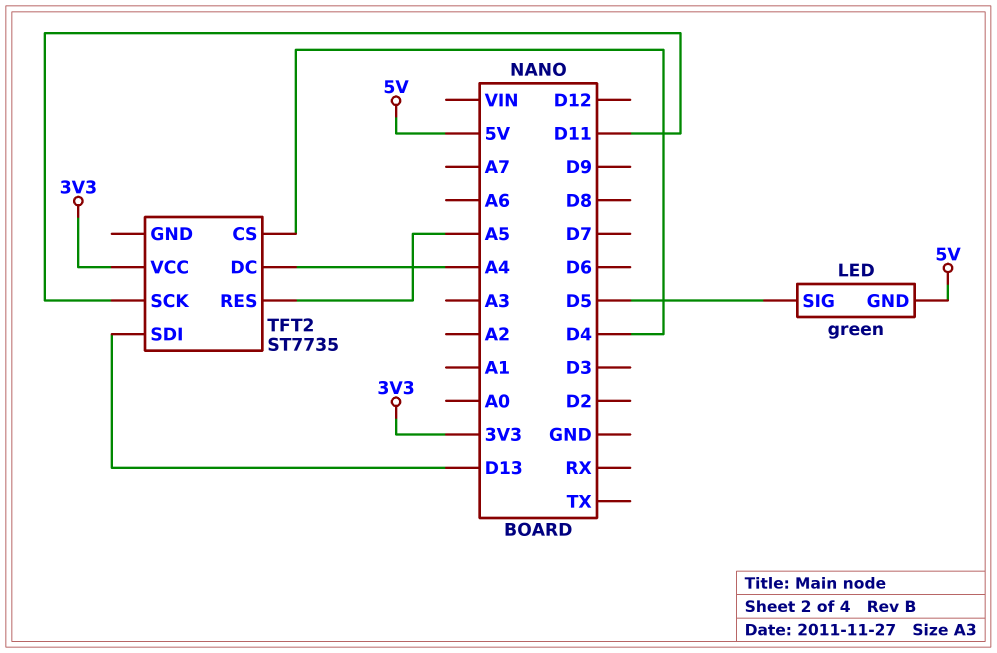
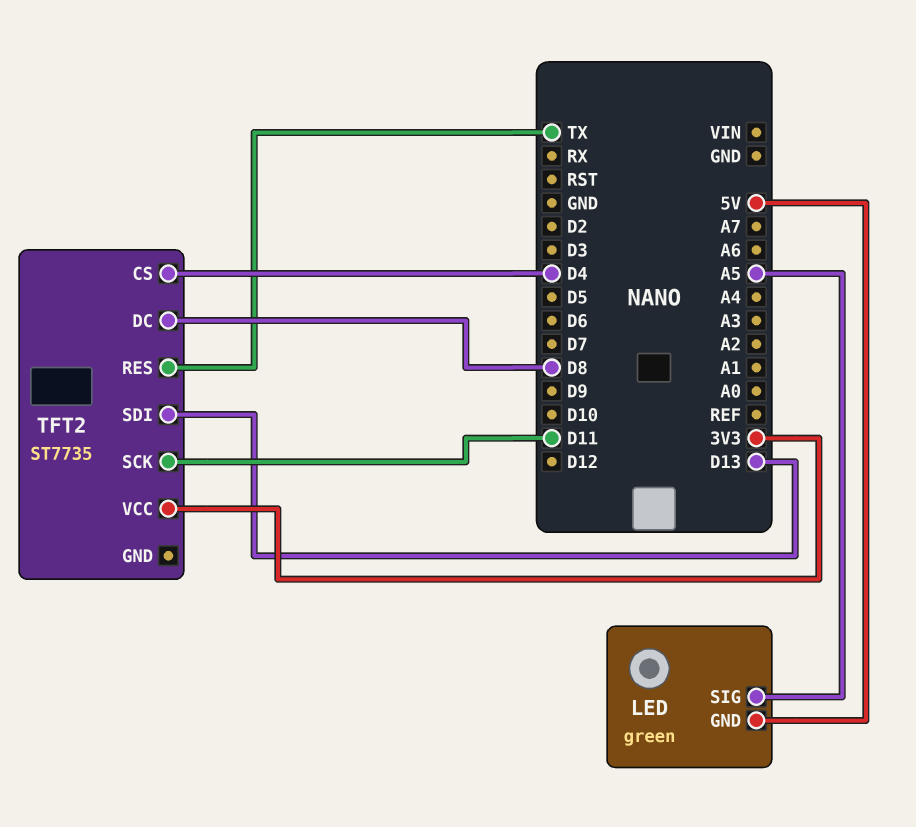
LED pin SIG: D5 -> A5
TFT2 pin DC: A4 -> D8
TFT2 pin RES: A5 -> TX

